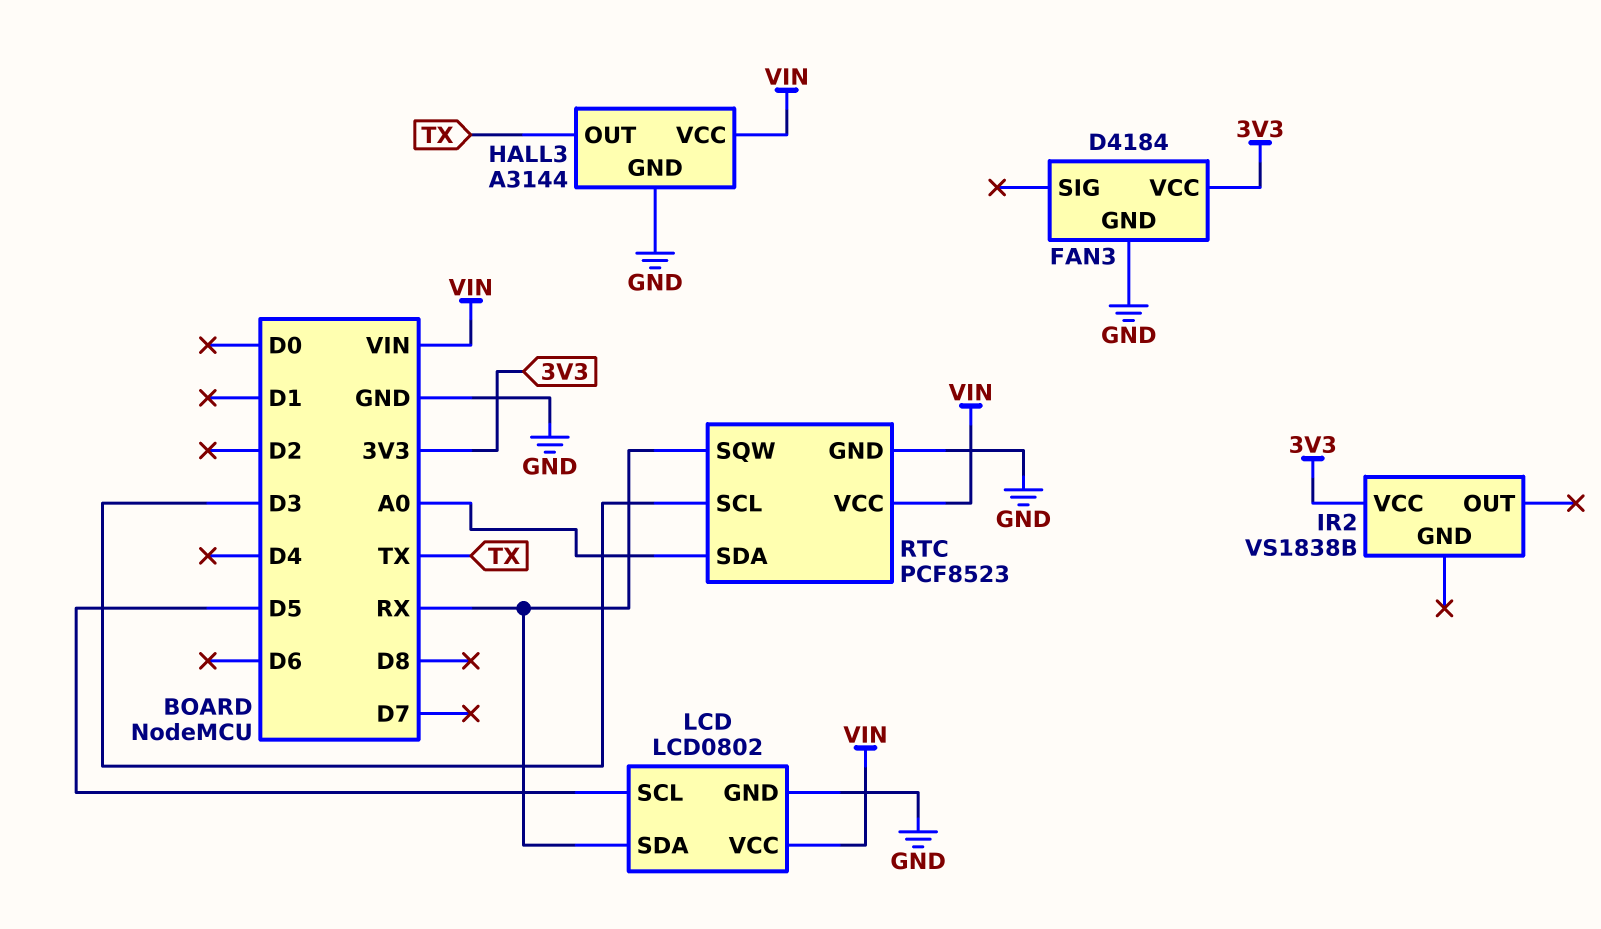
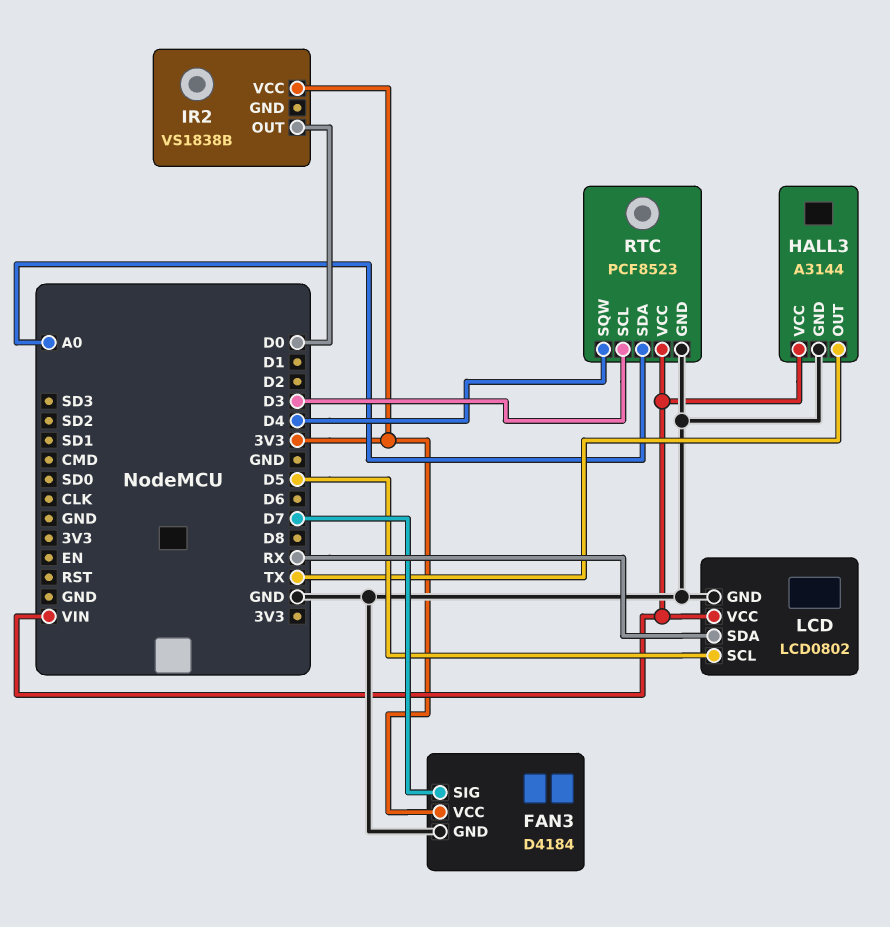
FAN3 pin SIG: none -> D7
IR2 pin OUT: none -> D0
RTC pin SQW: RX -> D4

